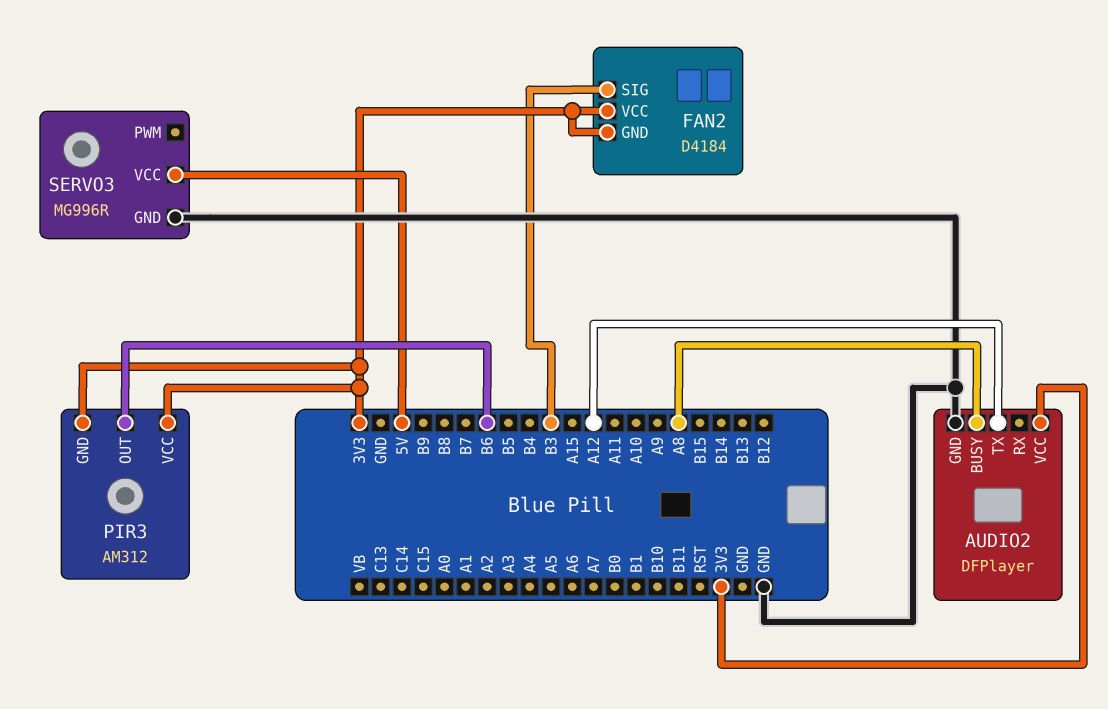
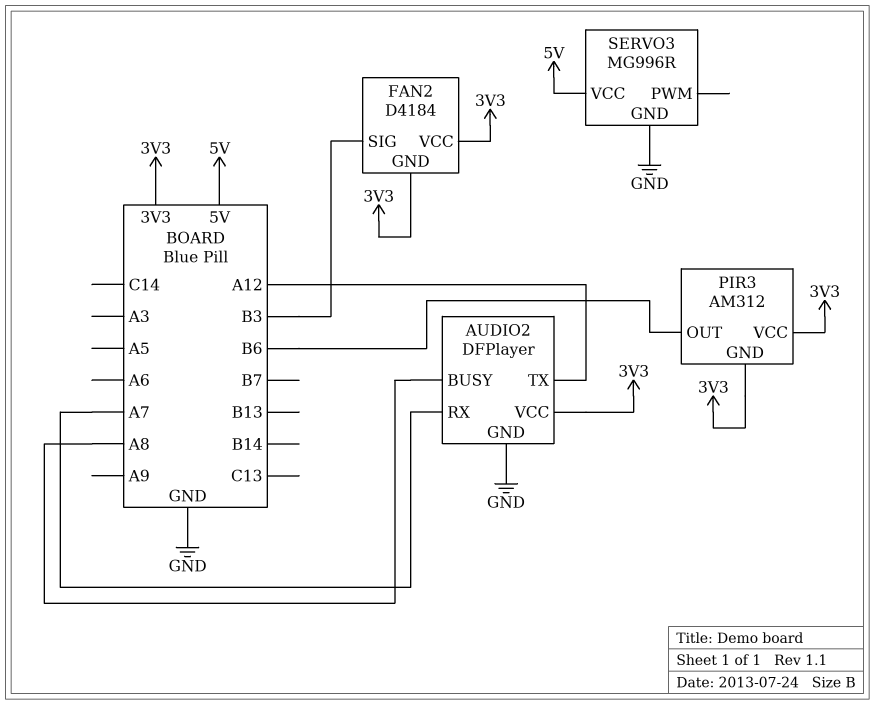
AUDIO2 pin RX: none -> A7

